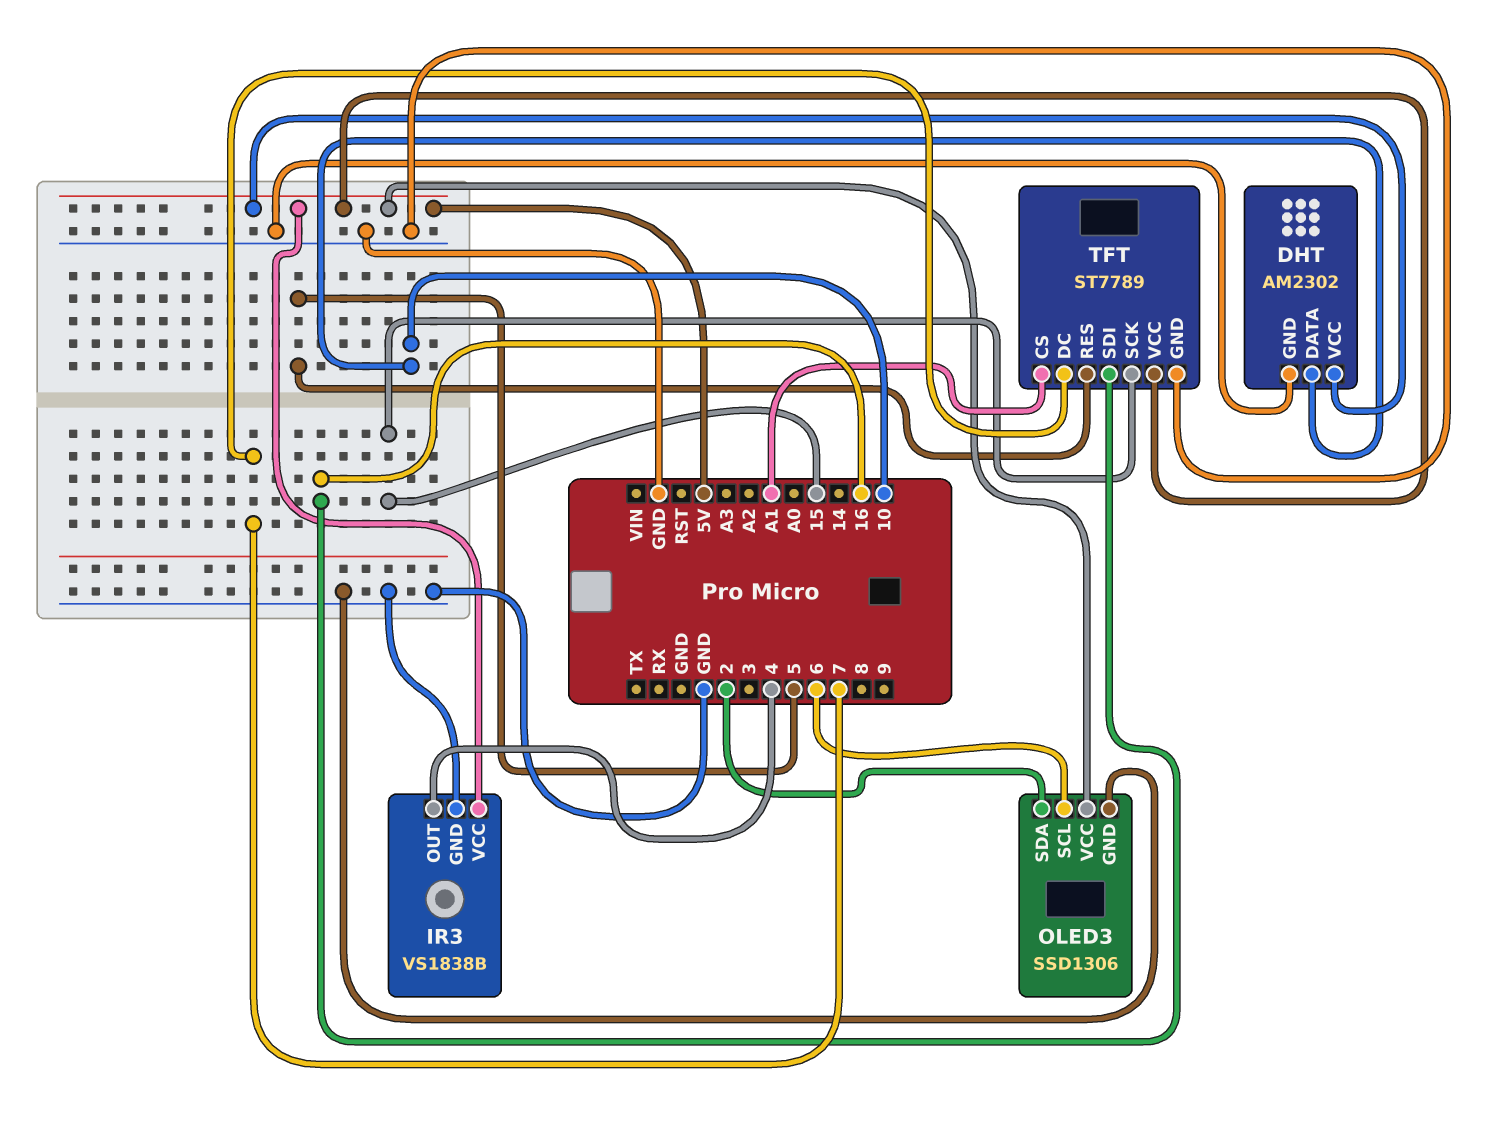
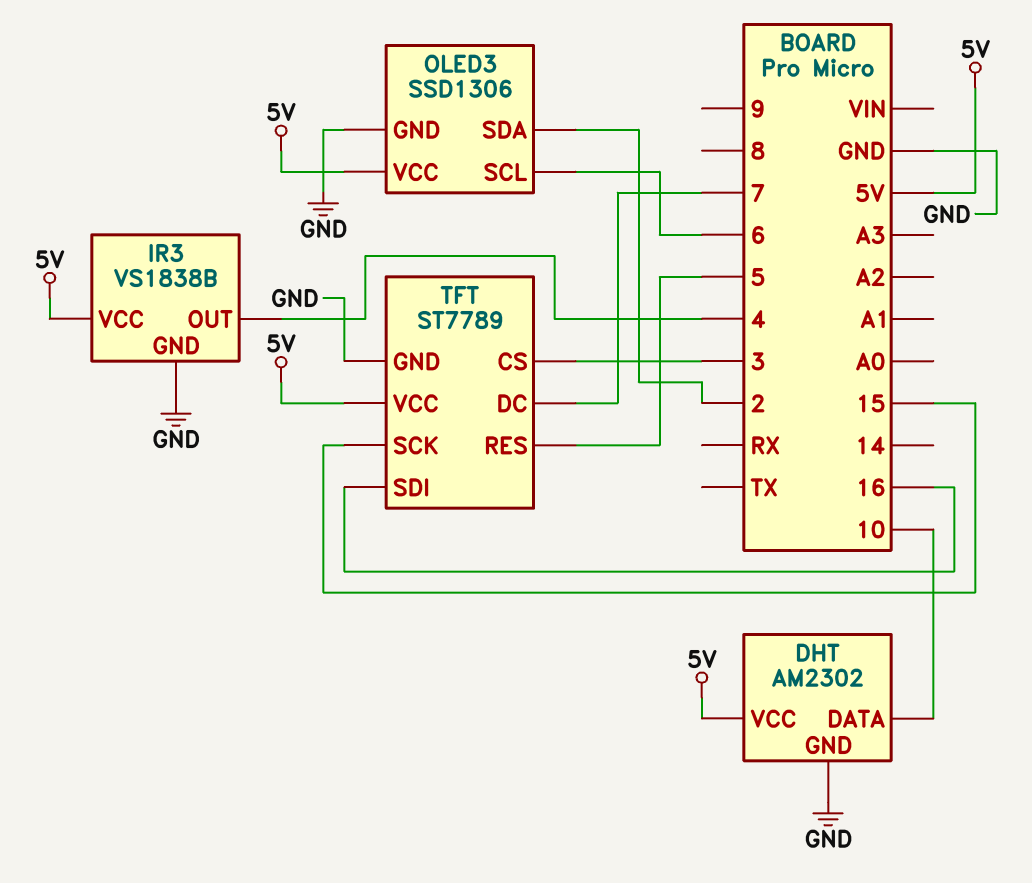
TFT pin CS: A1 -> 3

